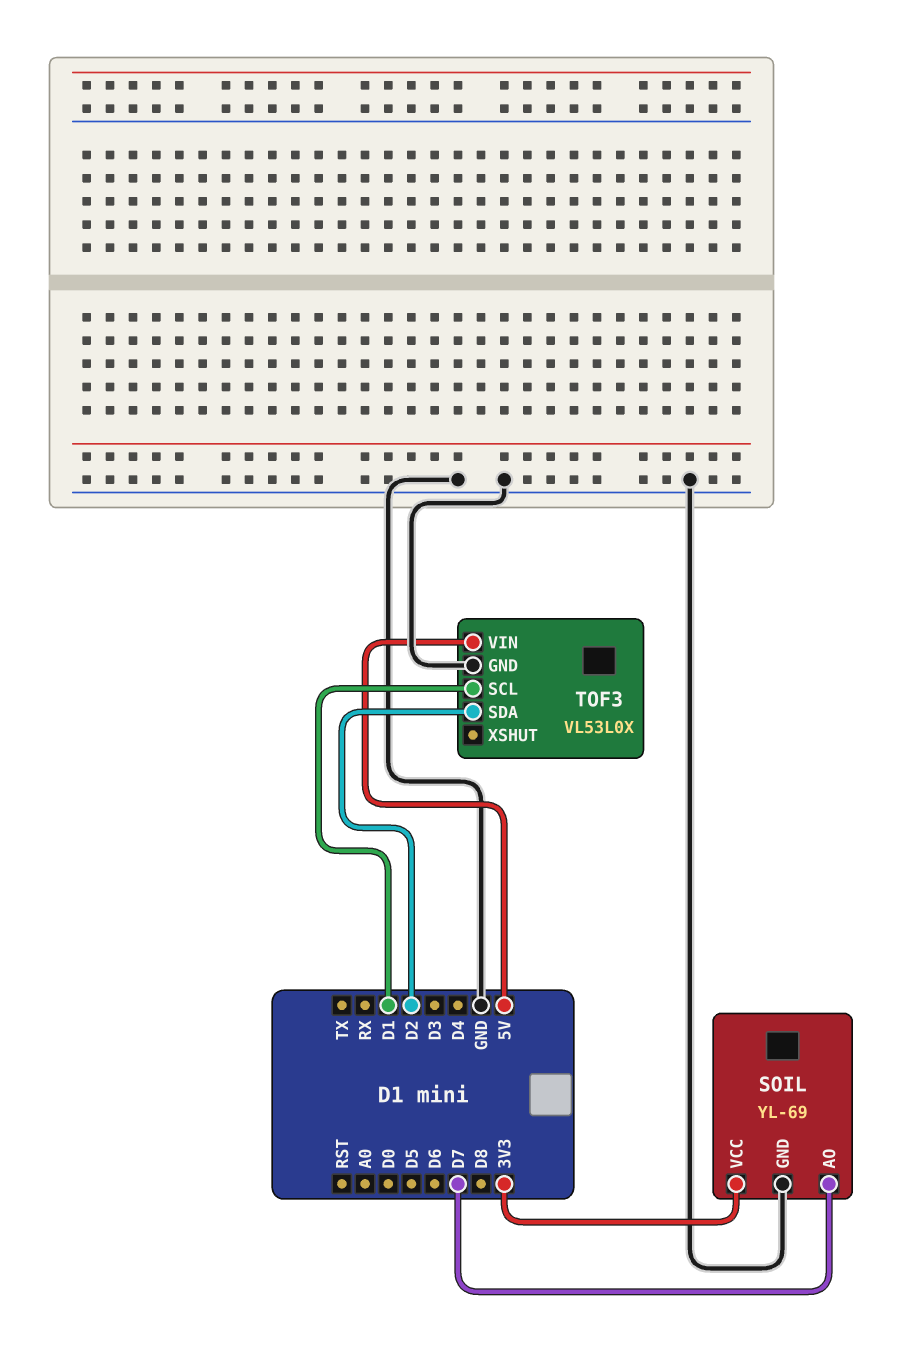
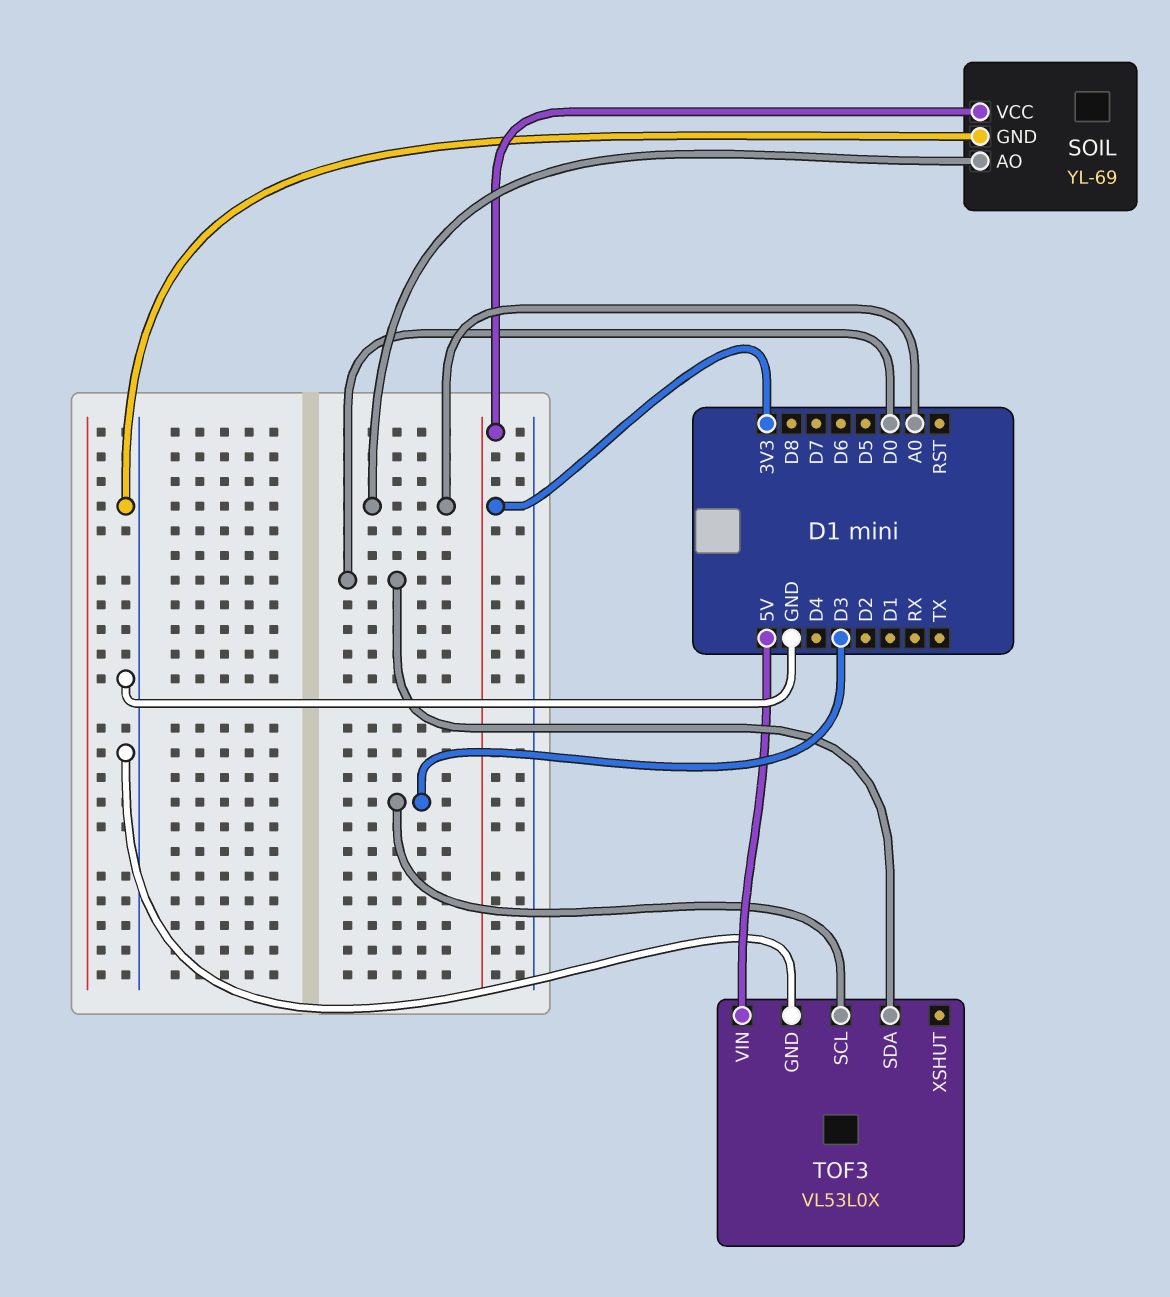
SOIL pin AO: D7 -> A0
TOF3 pin SCL: D1 -> D3
TOF3 pin SDA: D2 -> D0

